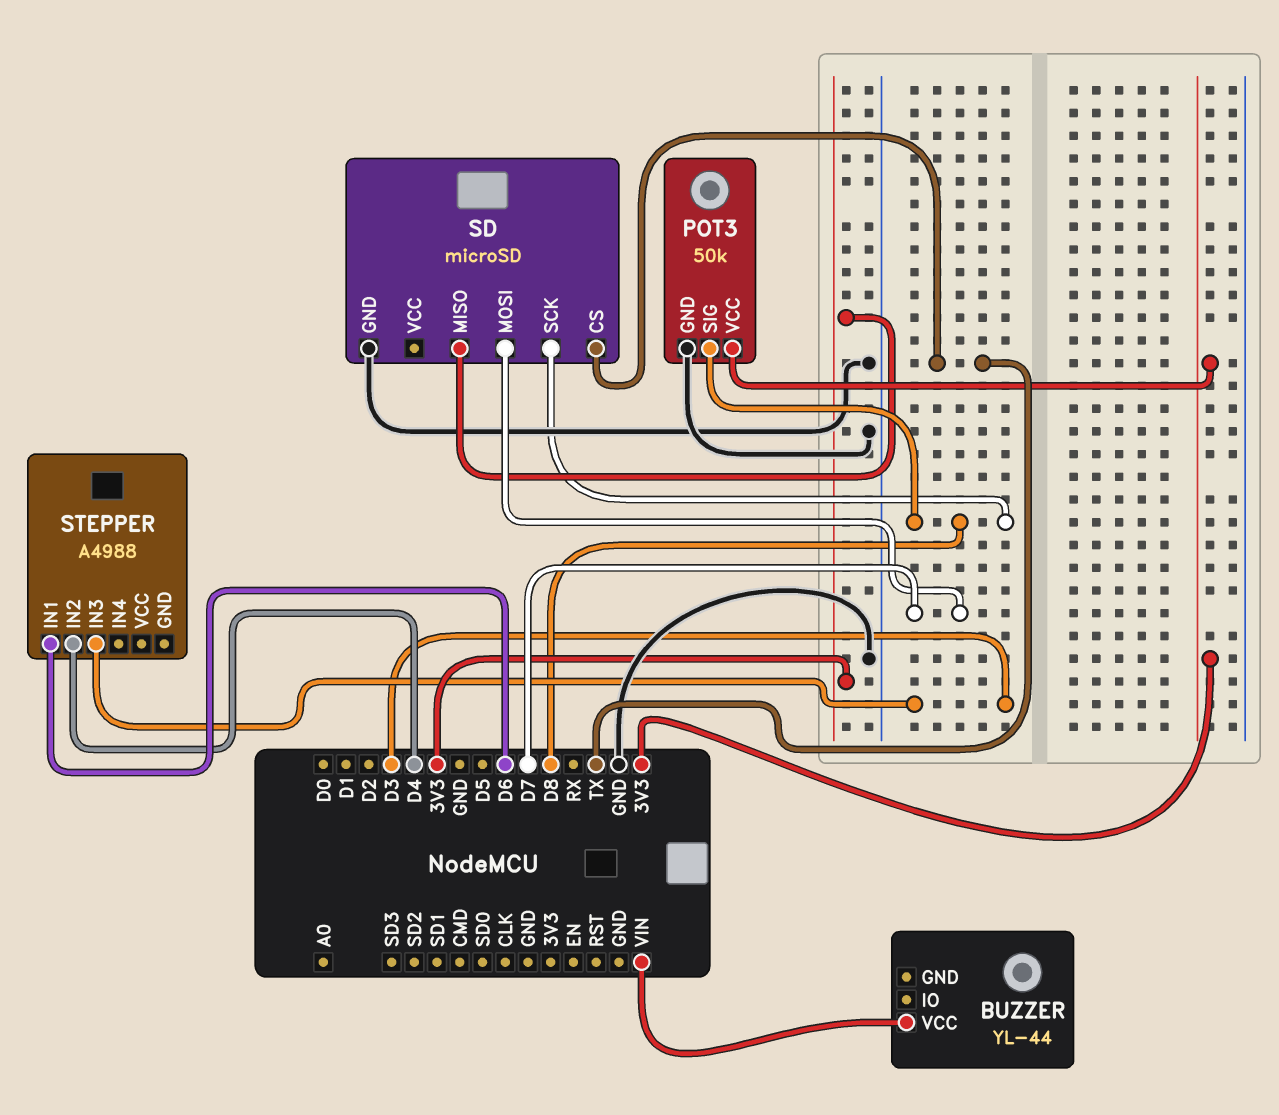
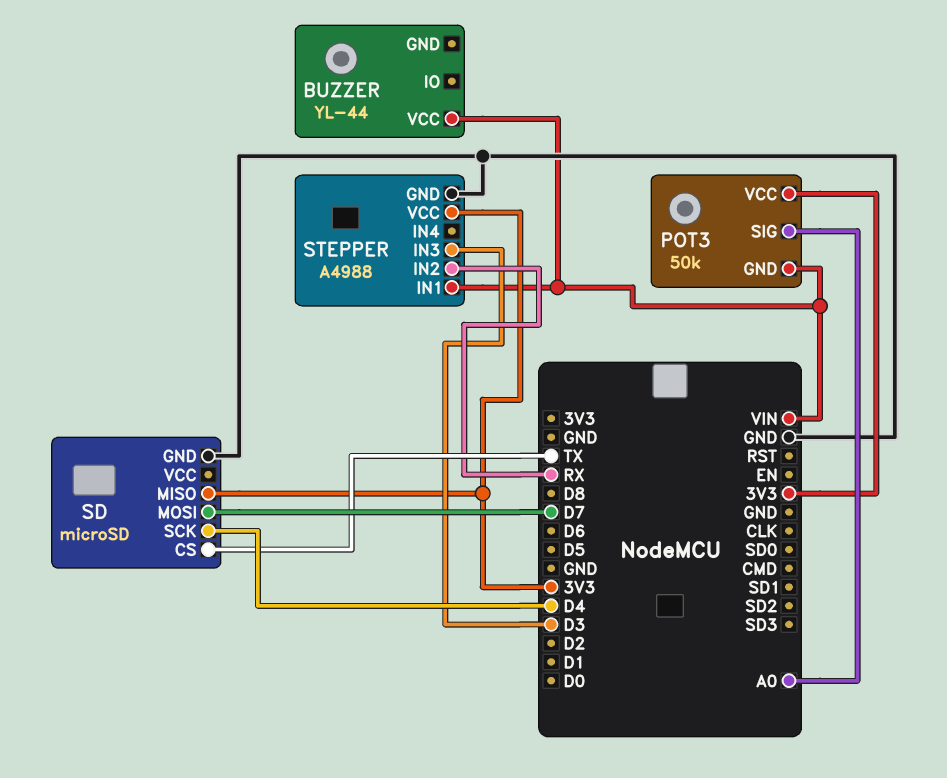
POT3 pin GND: GND -> VIN
POT3 pin SIG: D8 -> A0
SD pin SCK: D8 -> D4
STEPPER pin GND: none -> GND
STEPPER pin IN1: D6 -> VIN
STEPPER pin IN2: D4 -> RX
STEPPER pin VCC: none -> 3V3

